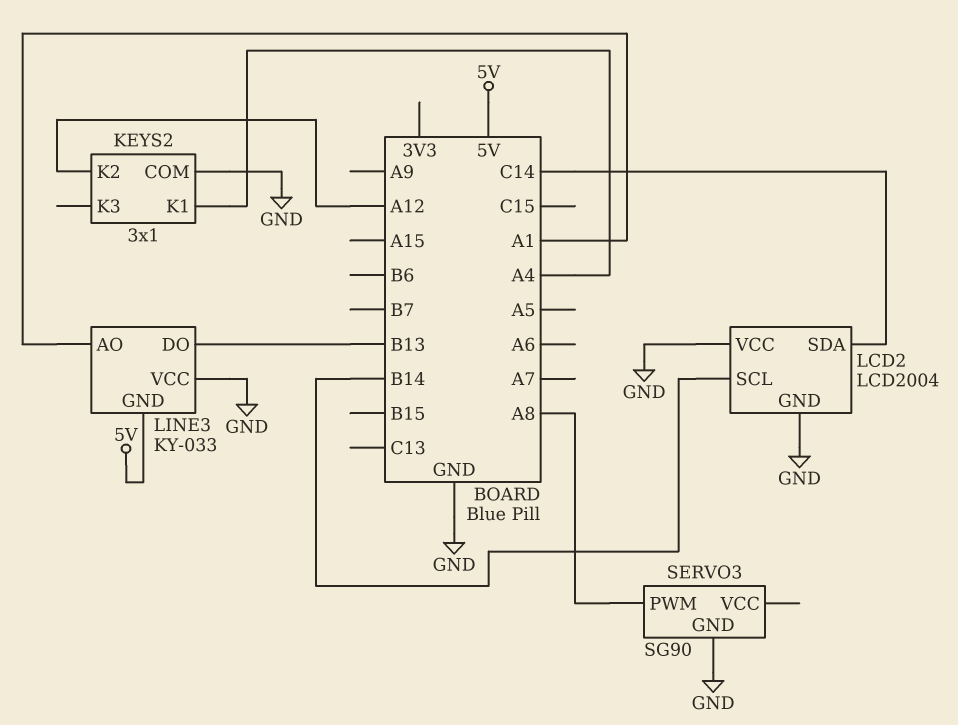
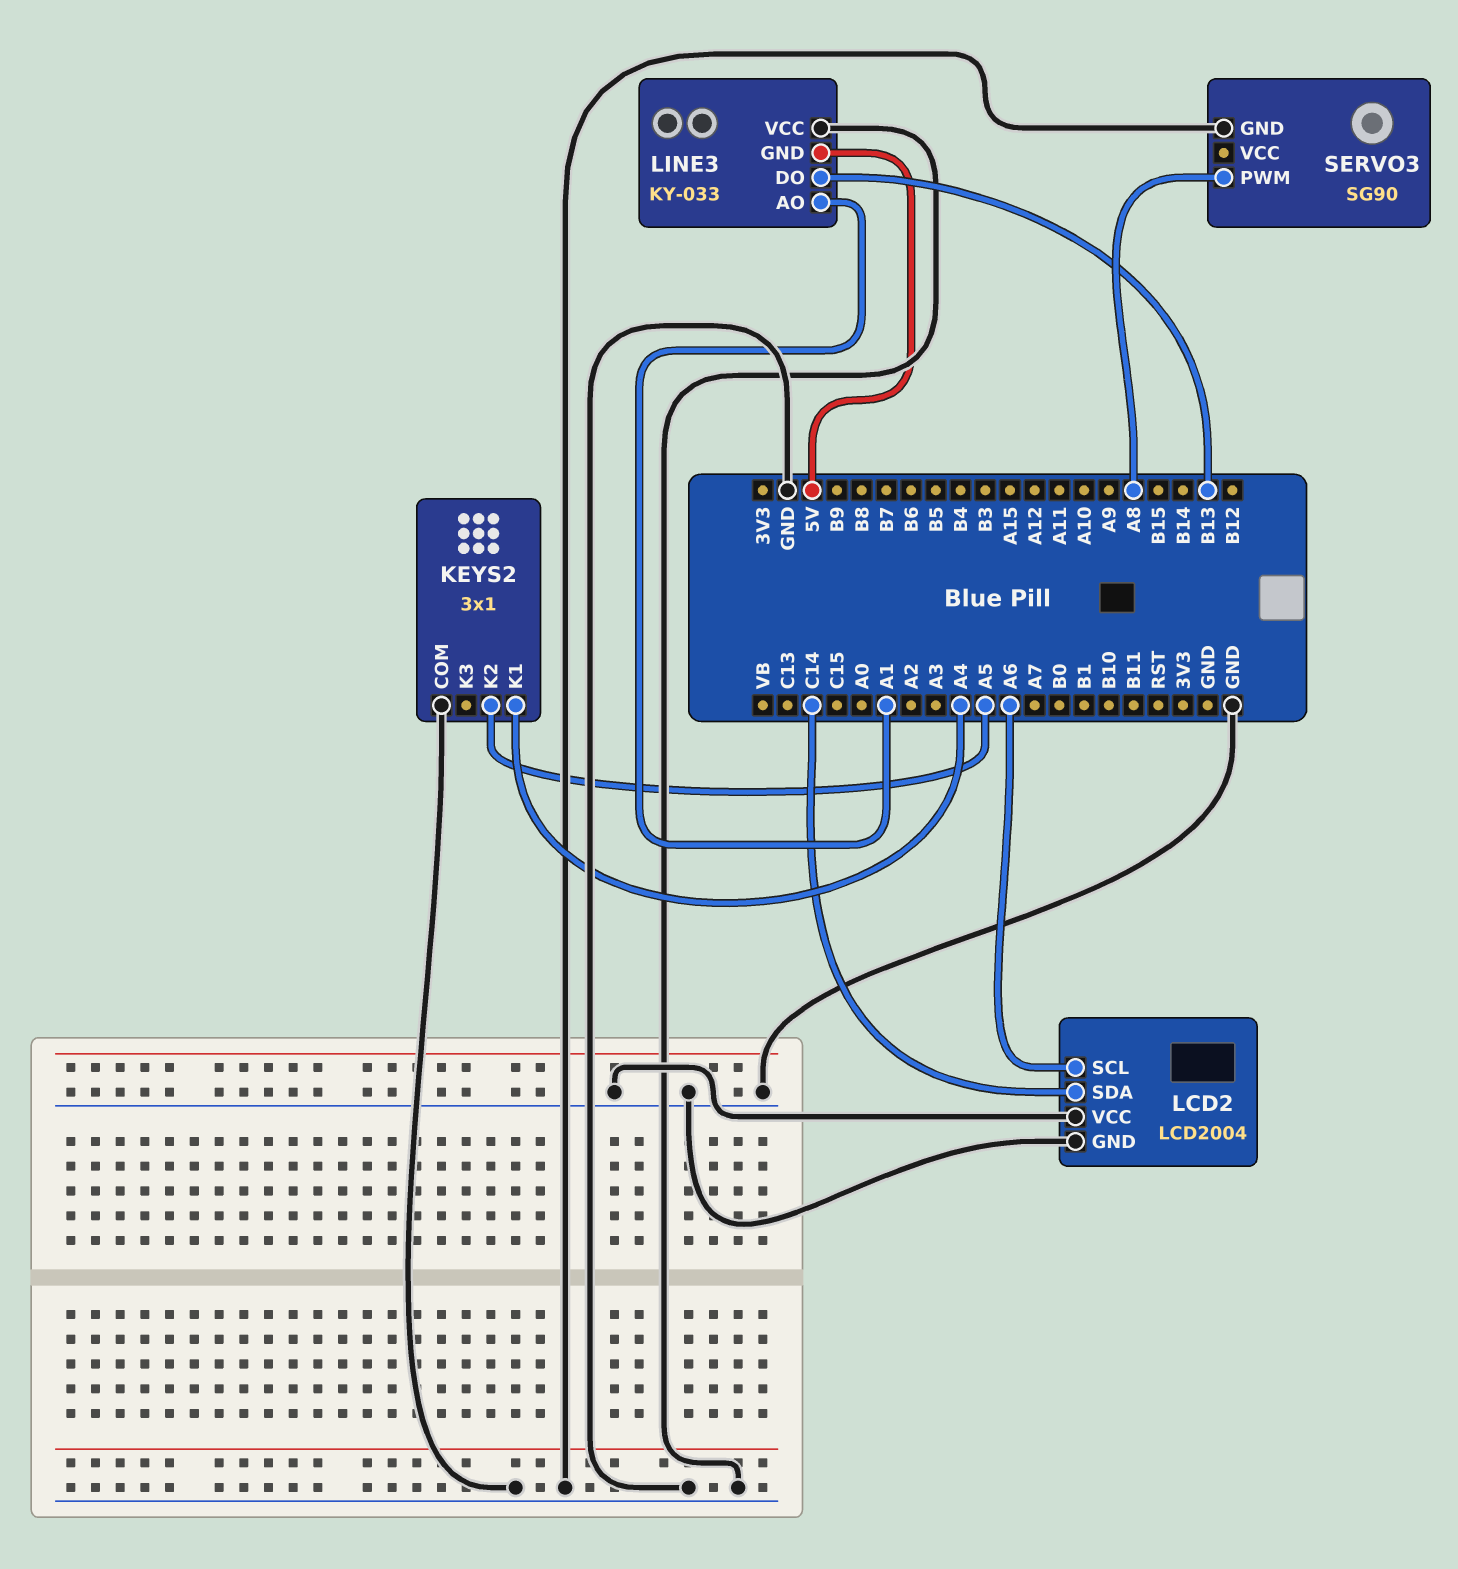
KEYS2 pin K2: A12 -> A5
LCD2 pin SCL: B14 -> A6

